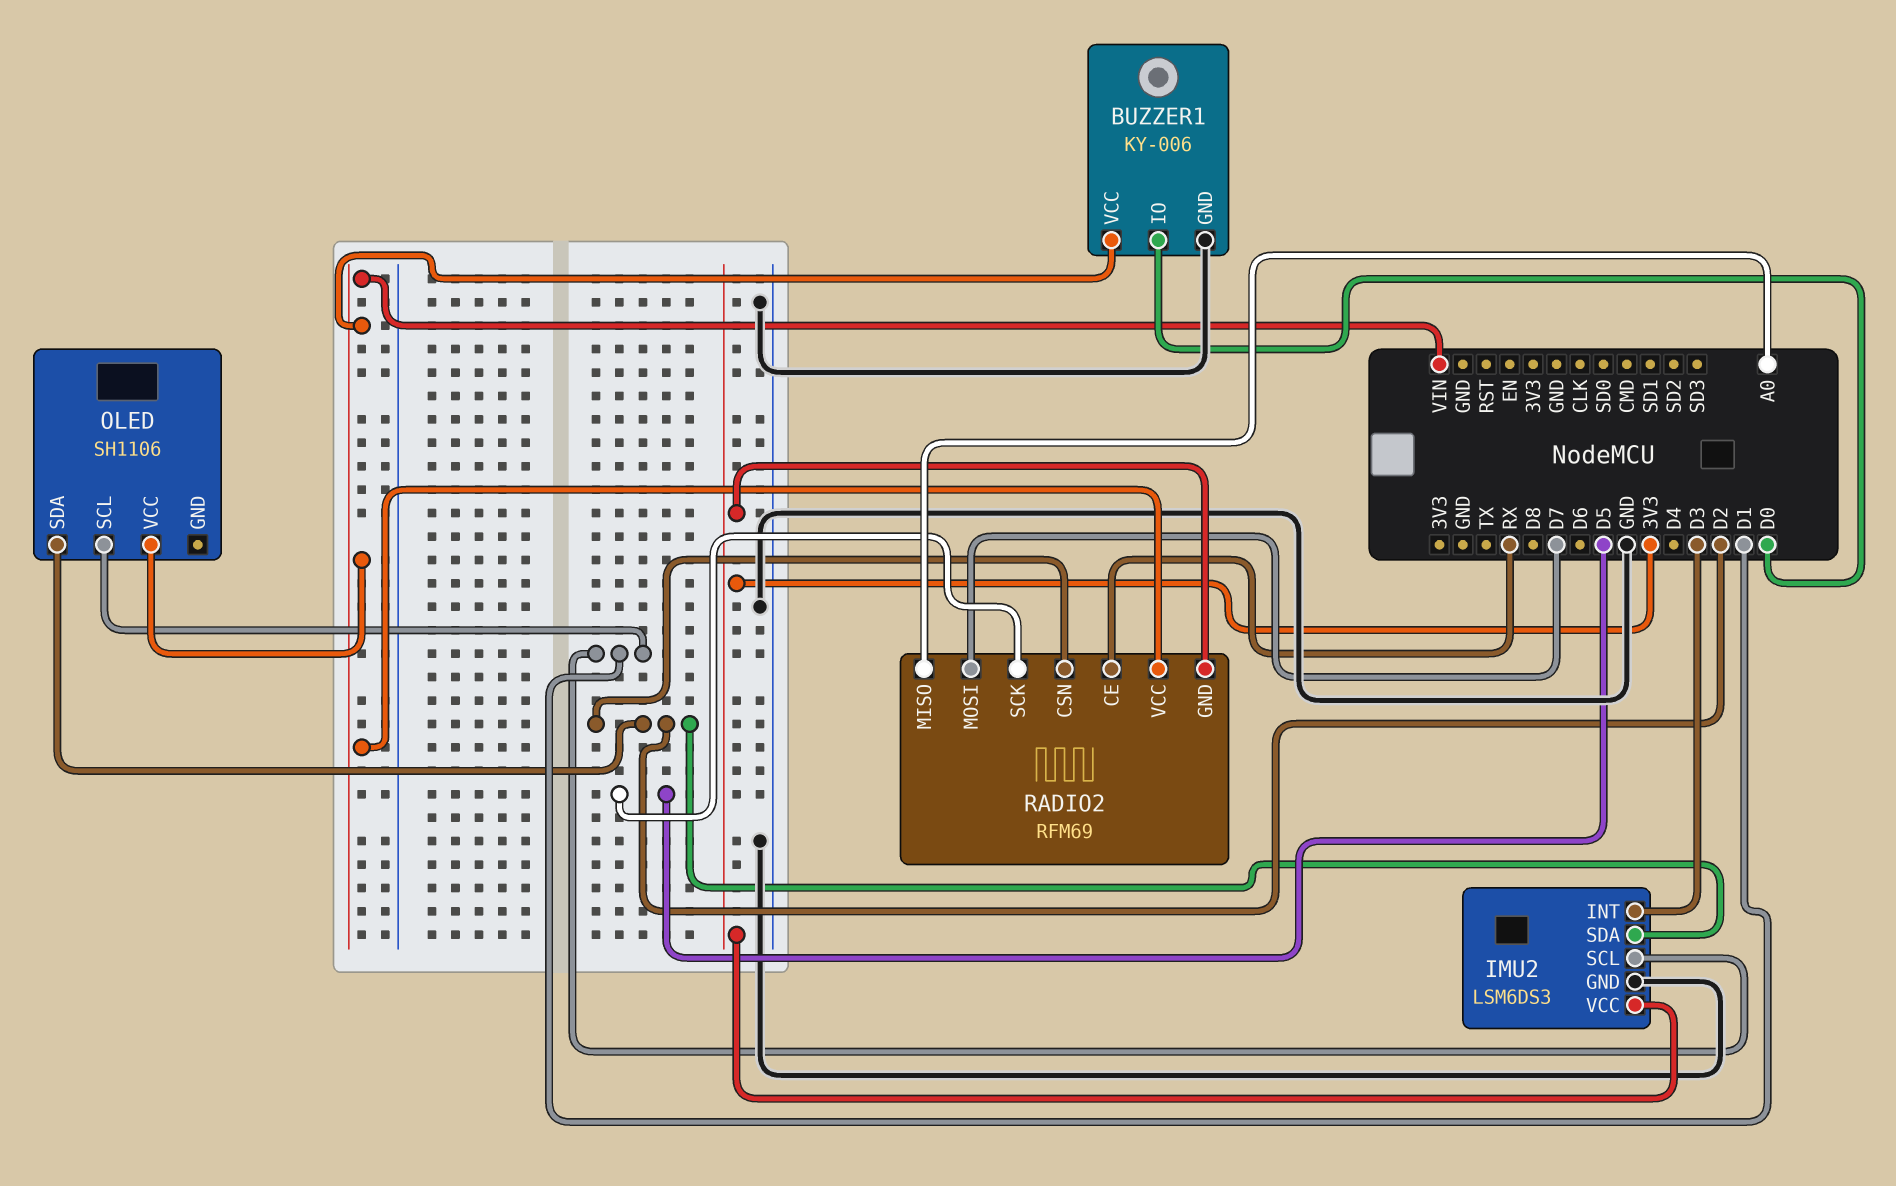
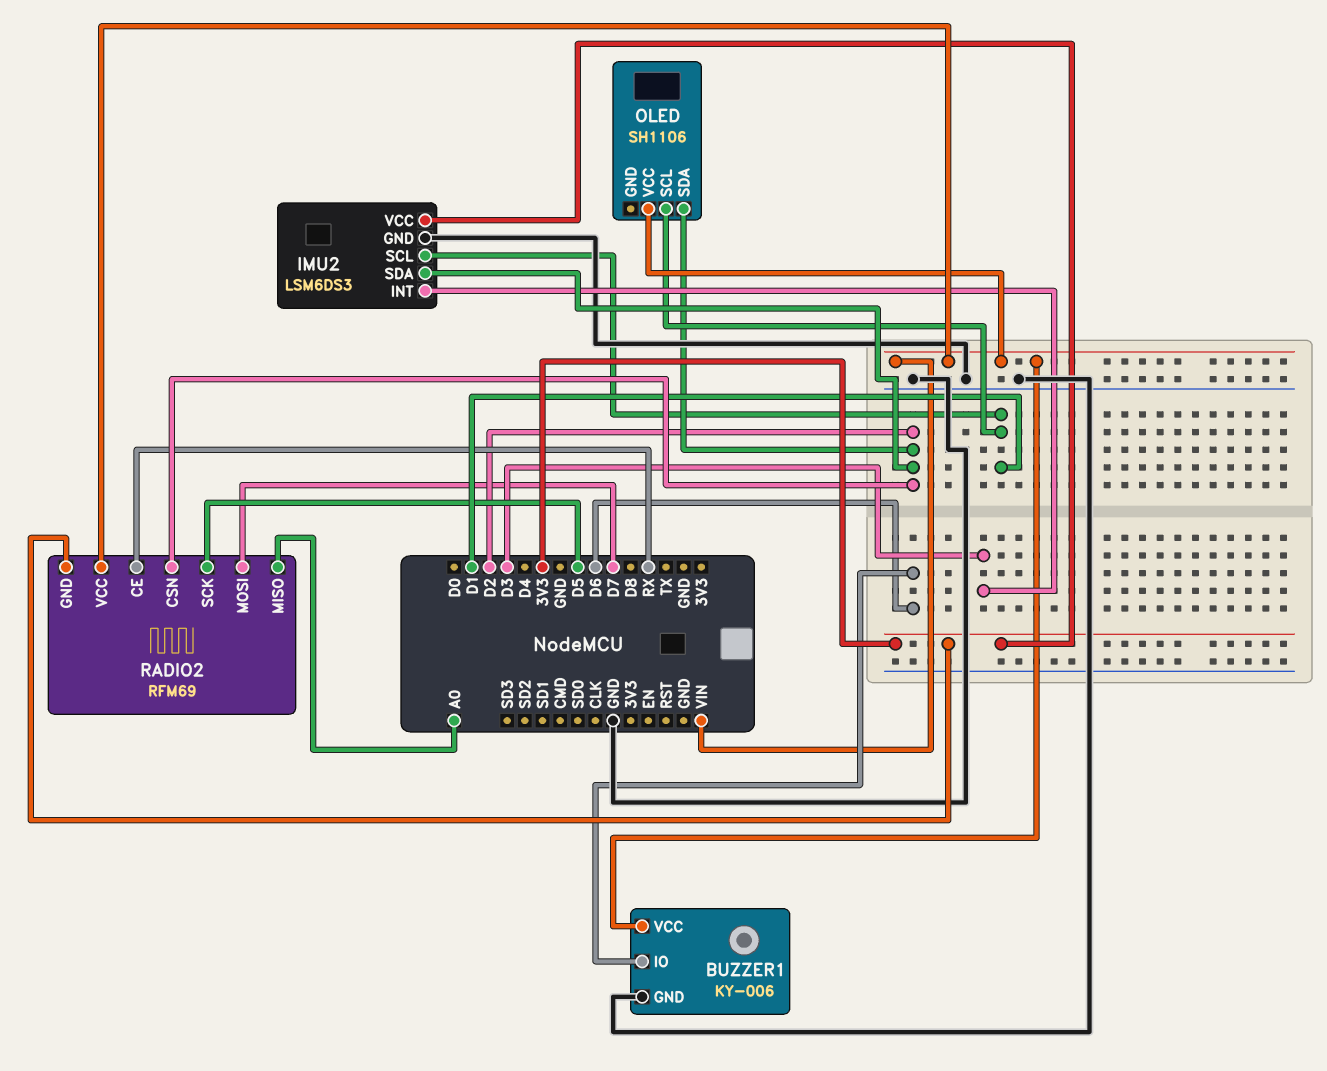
BUZZER1 pin IO: D0 -> D6

